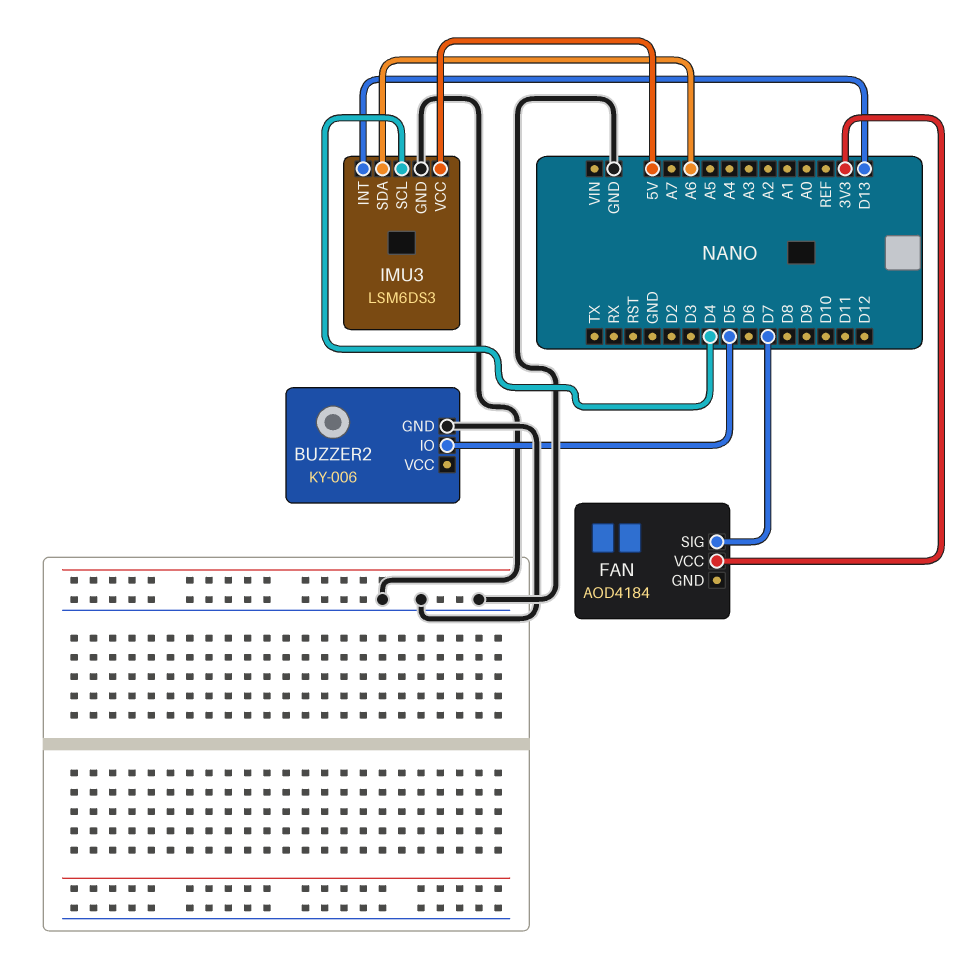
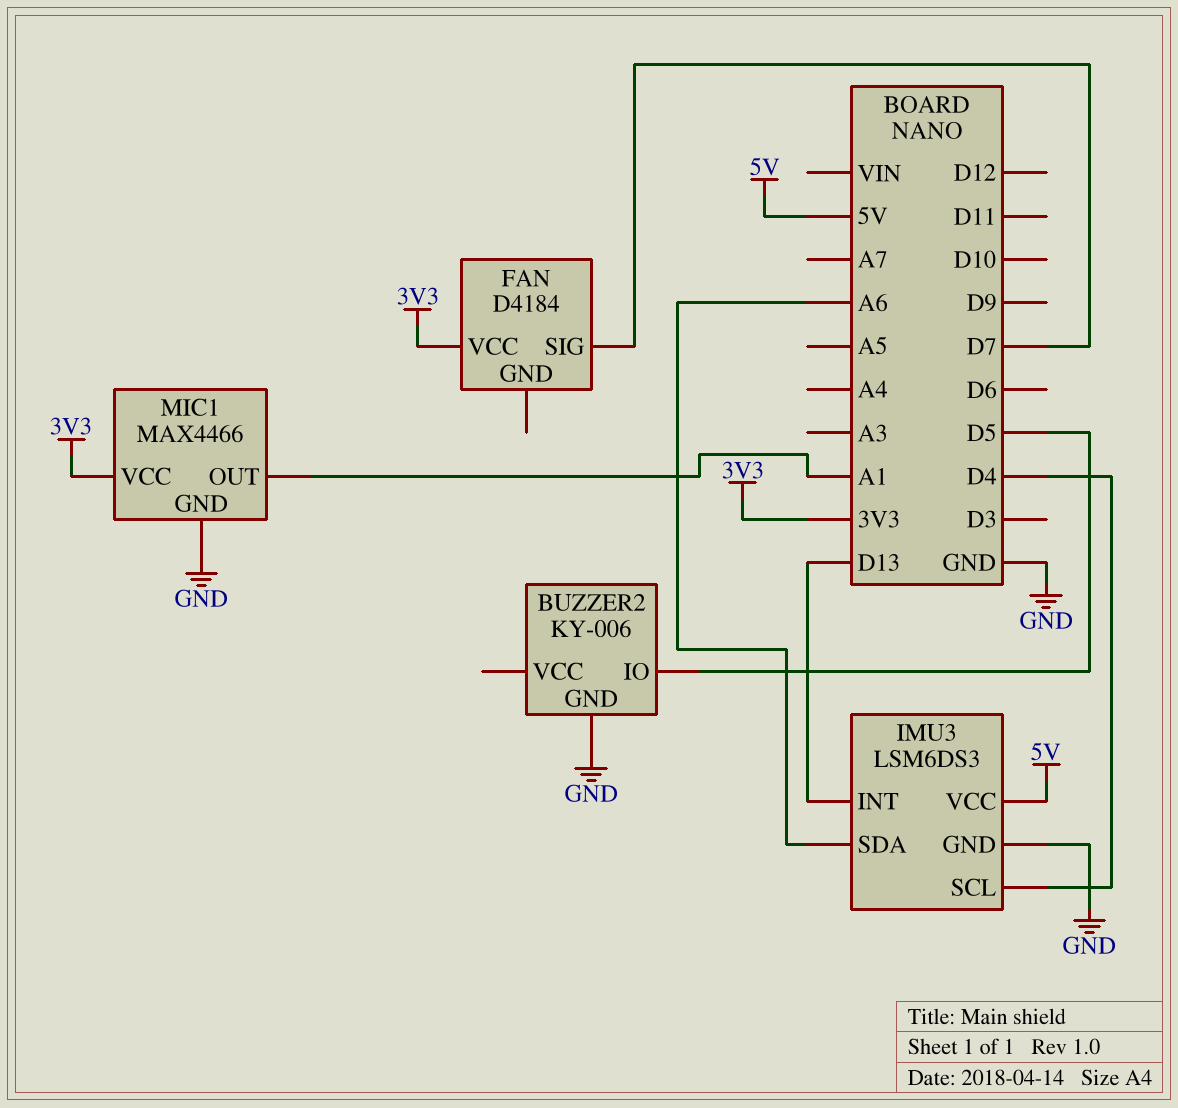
FAN: AOD4184 -> D4184
MIC1: none -> MAX4466
MIC1 pin GND: none -> GND
MIC1 pin OUT: none -> A1
MIC1 pin VCC: none -> 3V3

